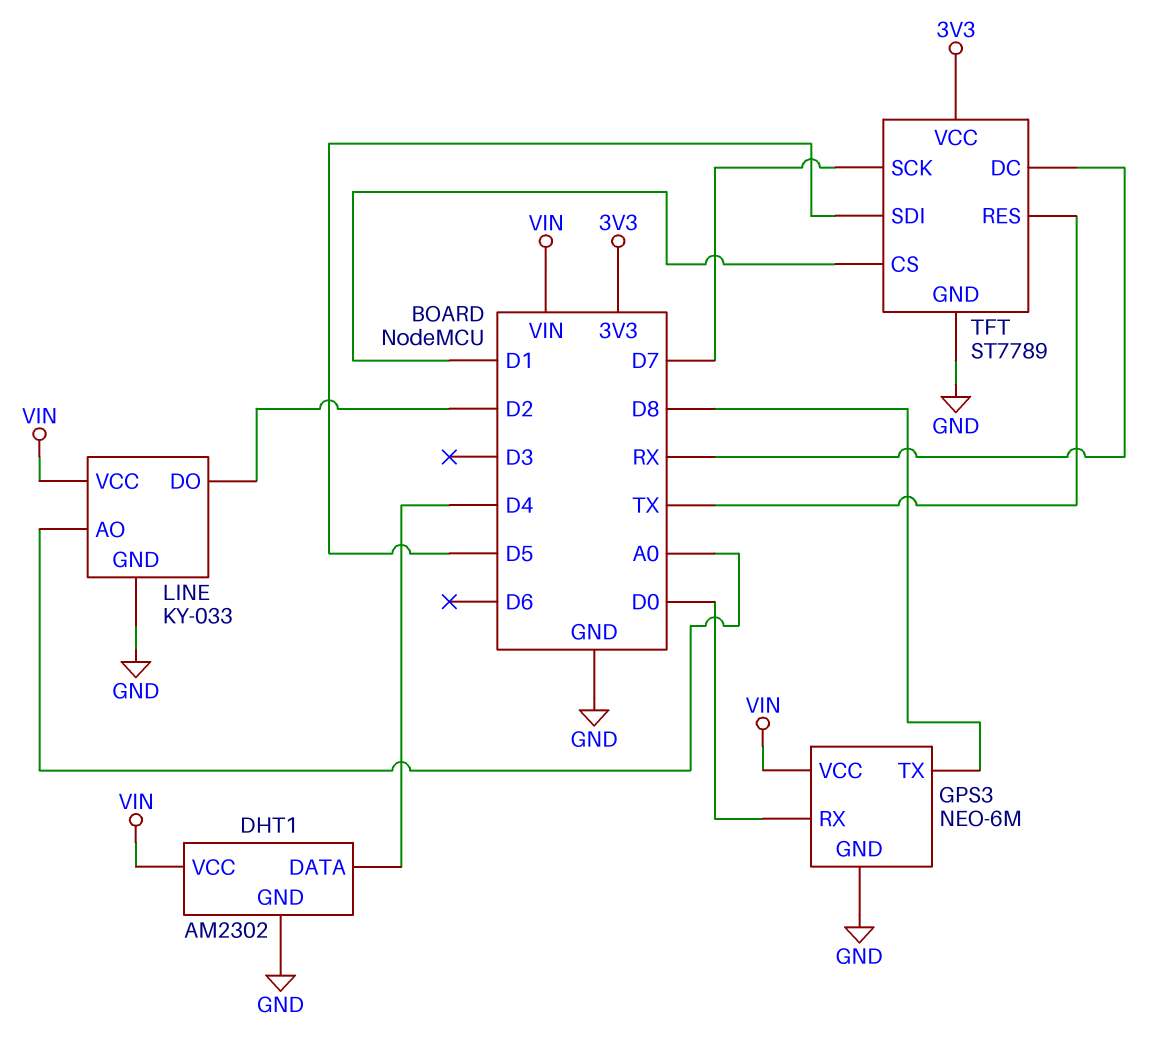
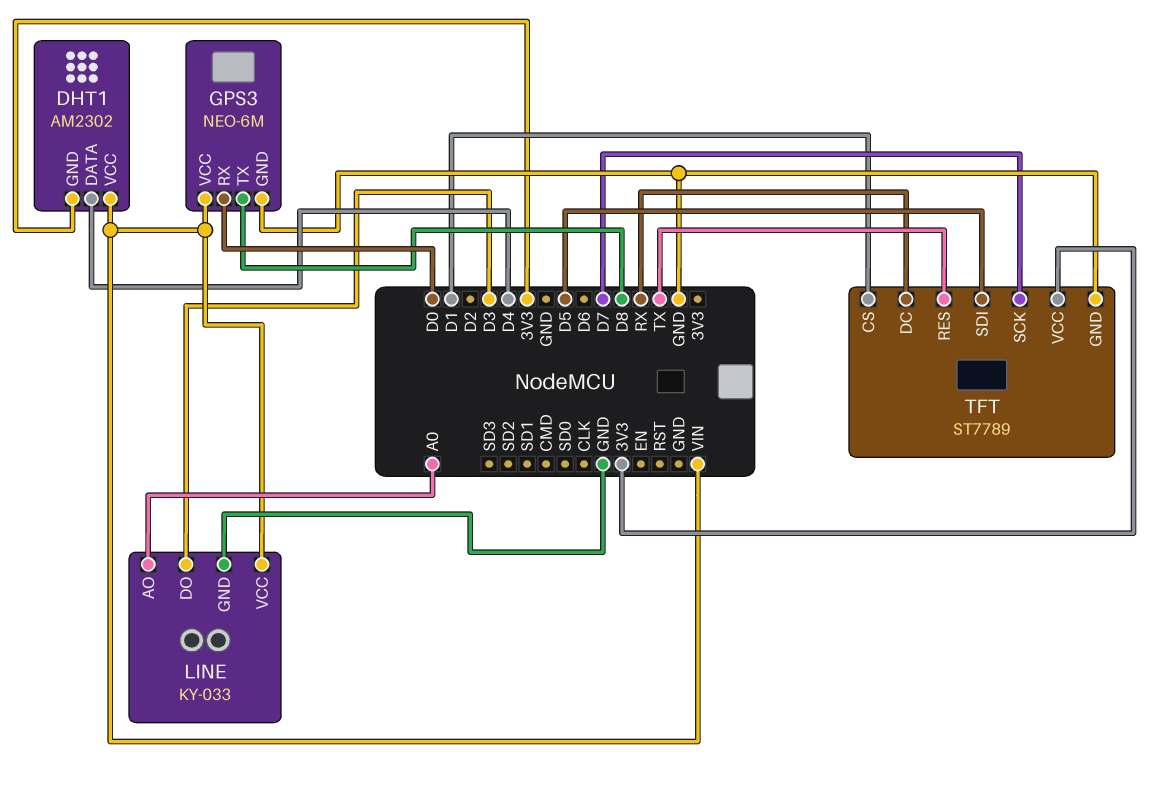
DHT1 pin GND: GND -> 3V3
LINE pin DO: D2 -> D3

